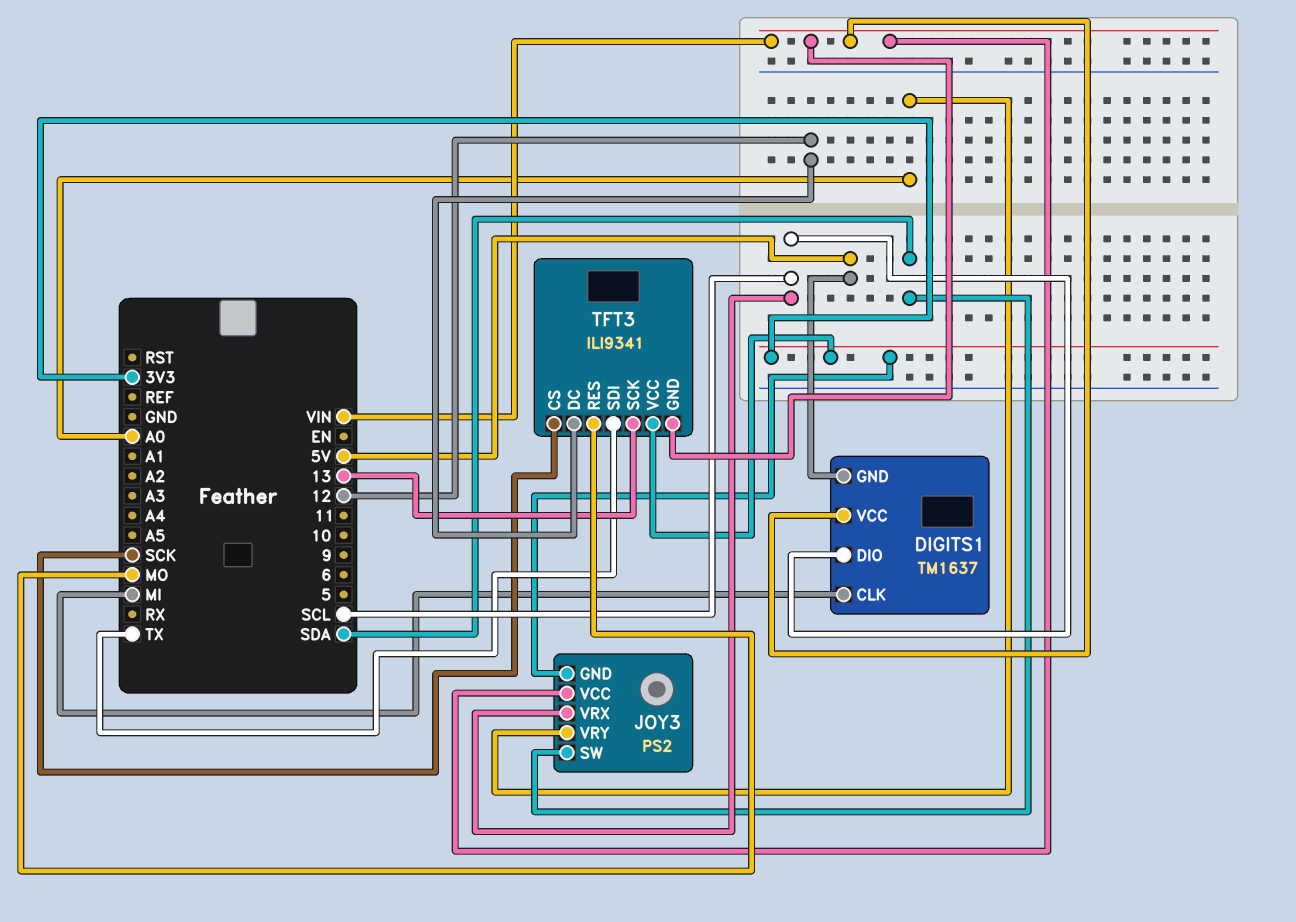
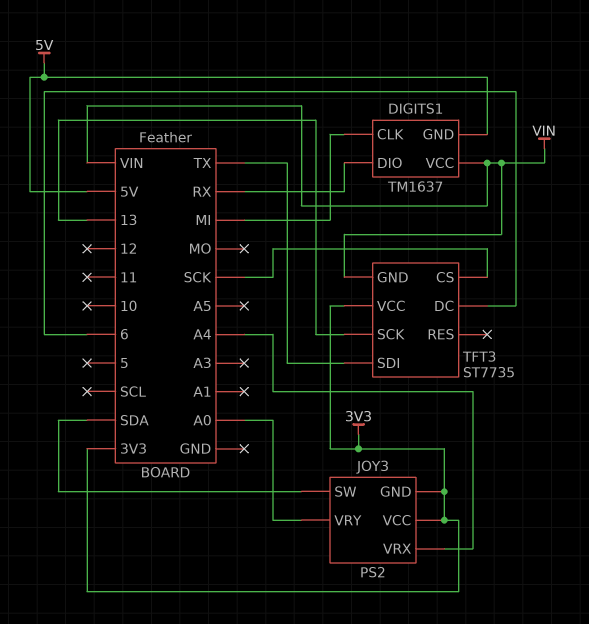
DIGITS1 pin DIO: SCL -> RX
JOY3 pin VCC: VIN -> 3V3
JOY3 pin VRX: SCL -> A4
TFT3: ILI9341 -> ST7735
TFT3 pin DC: 12 -> 6
TFT3 pin RES: MO -> none

